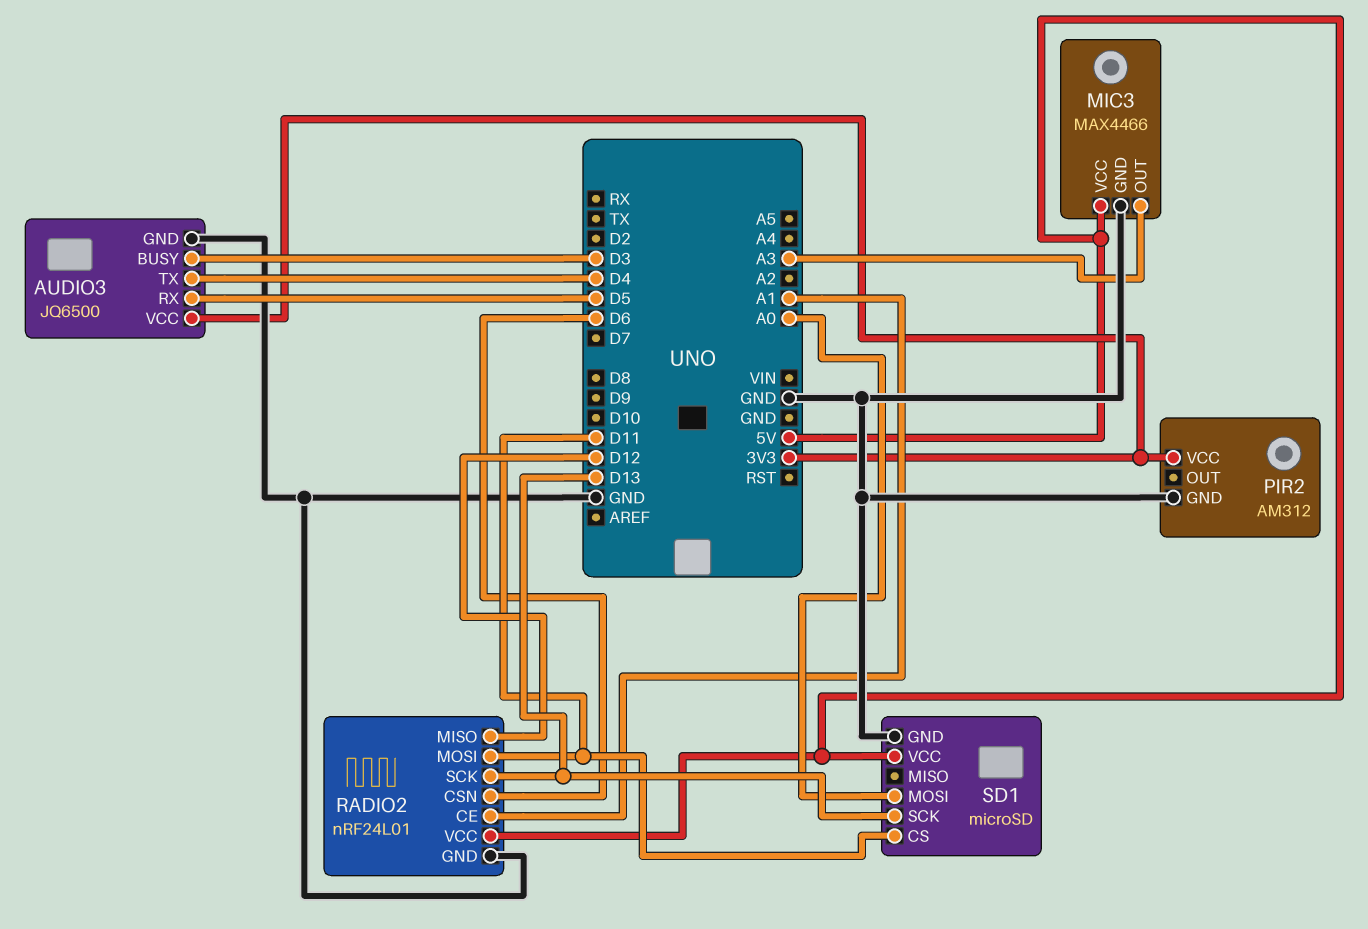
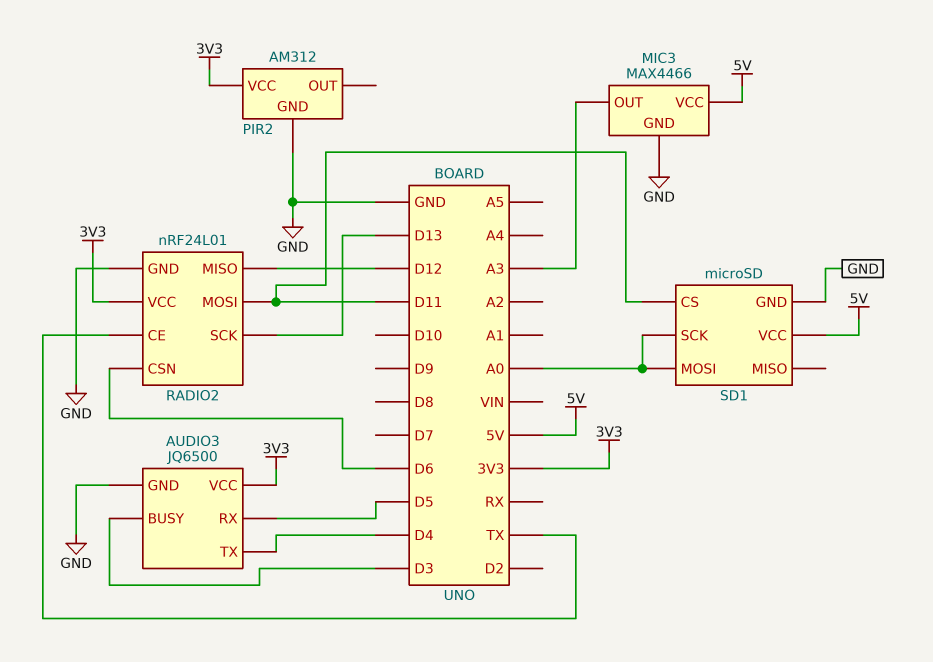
RADIO2 pin CE: A1 -> TX
RADIO2 pin VCC: 5V -> 3V3
SD1 pin SCK: D13 -> A0

